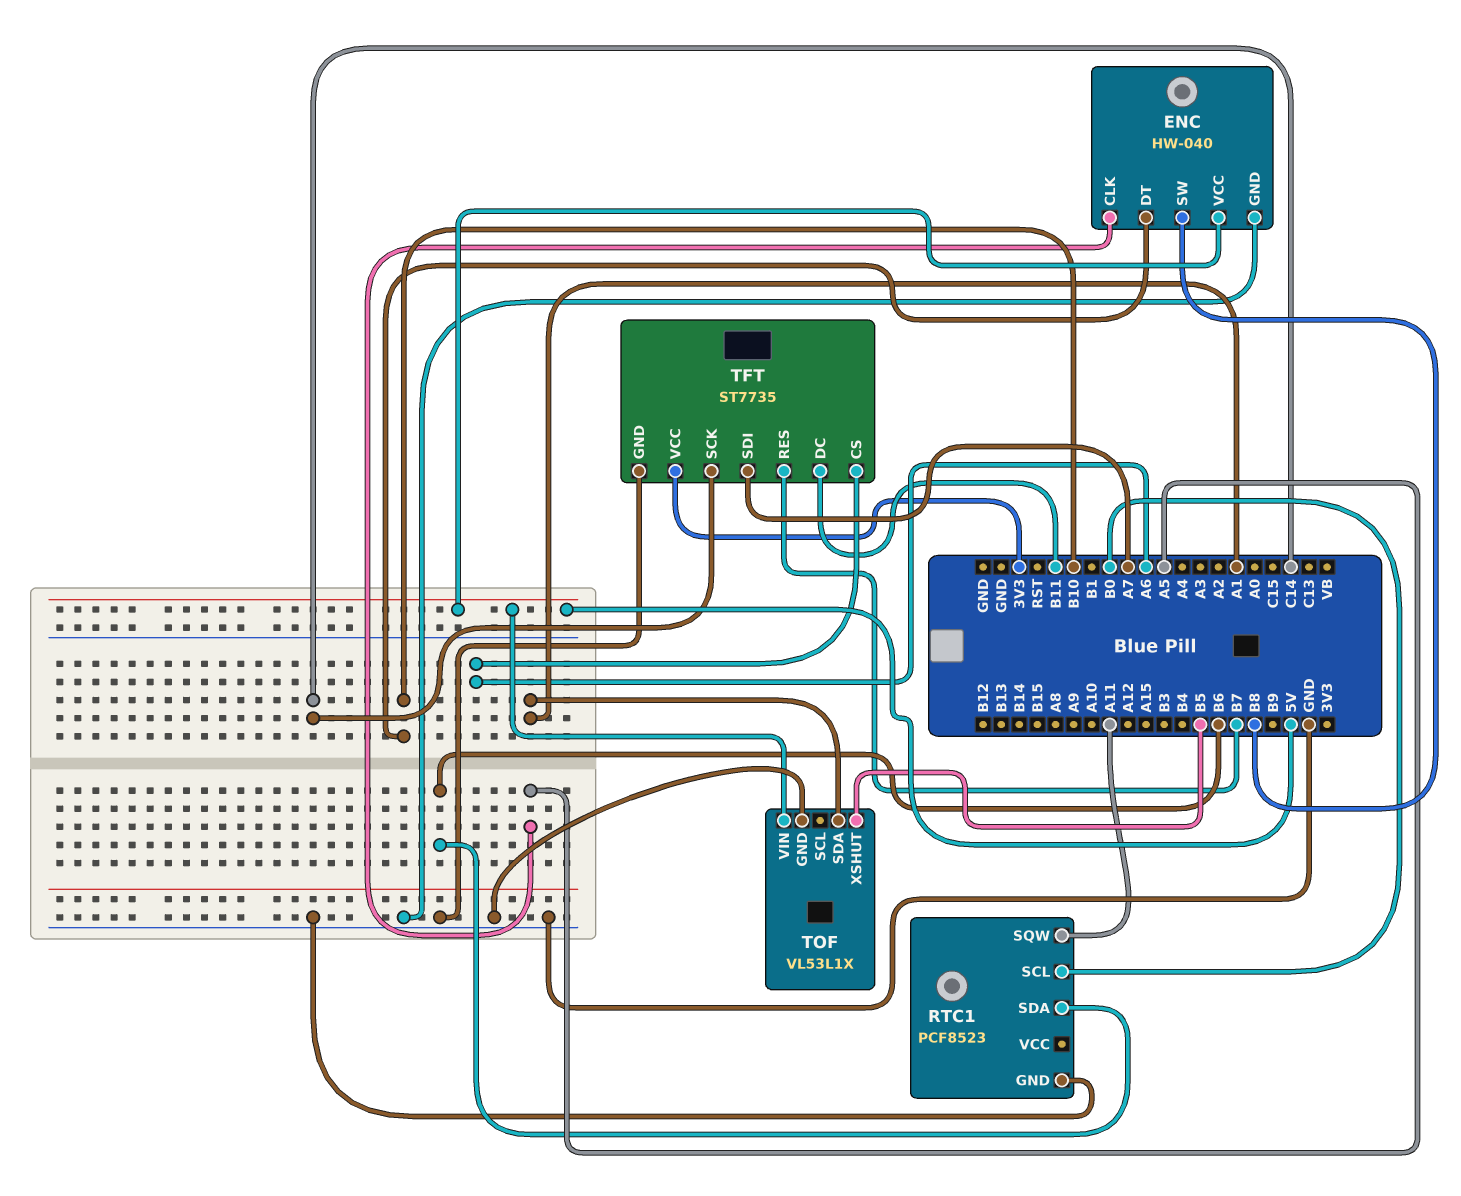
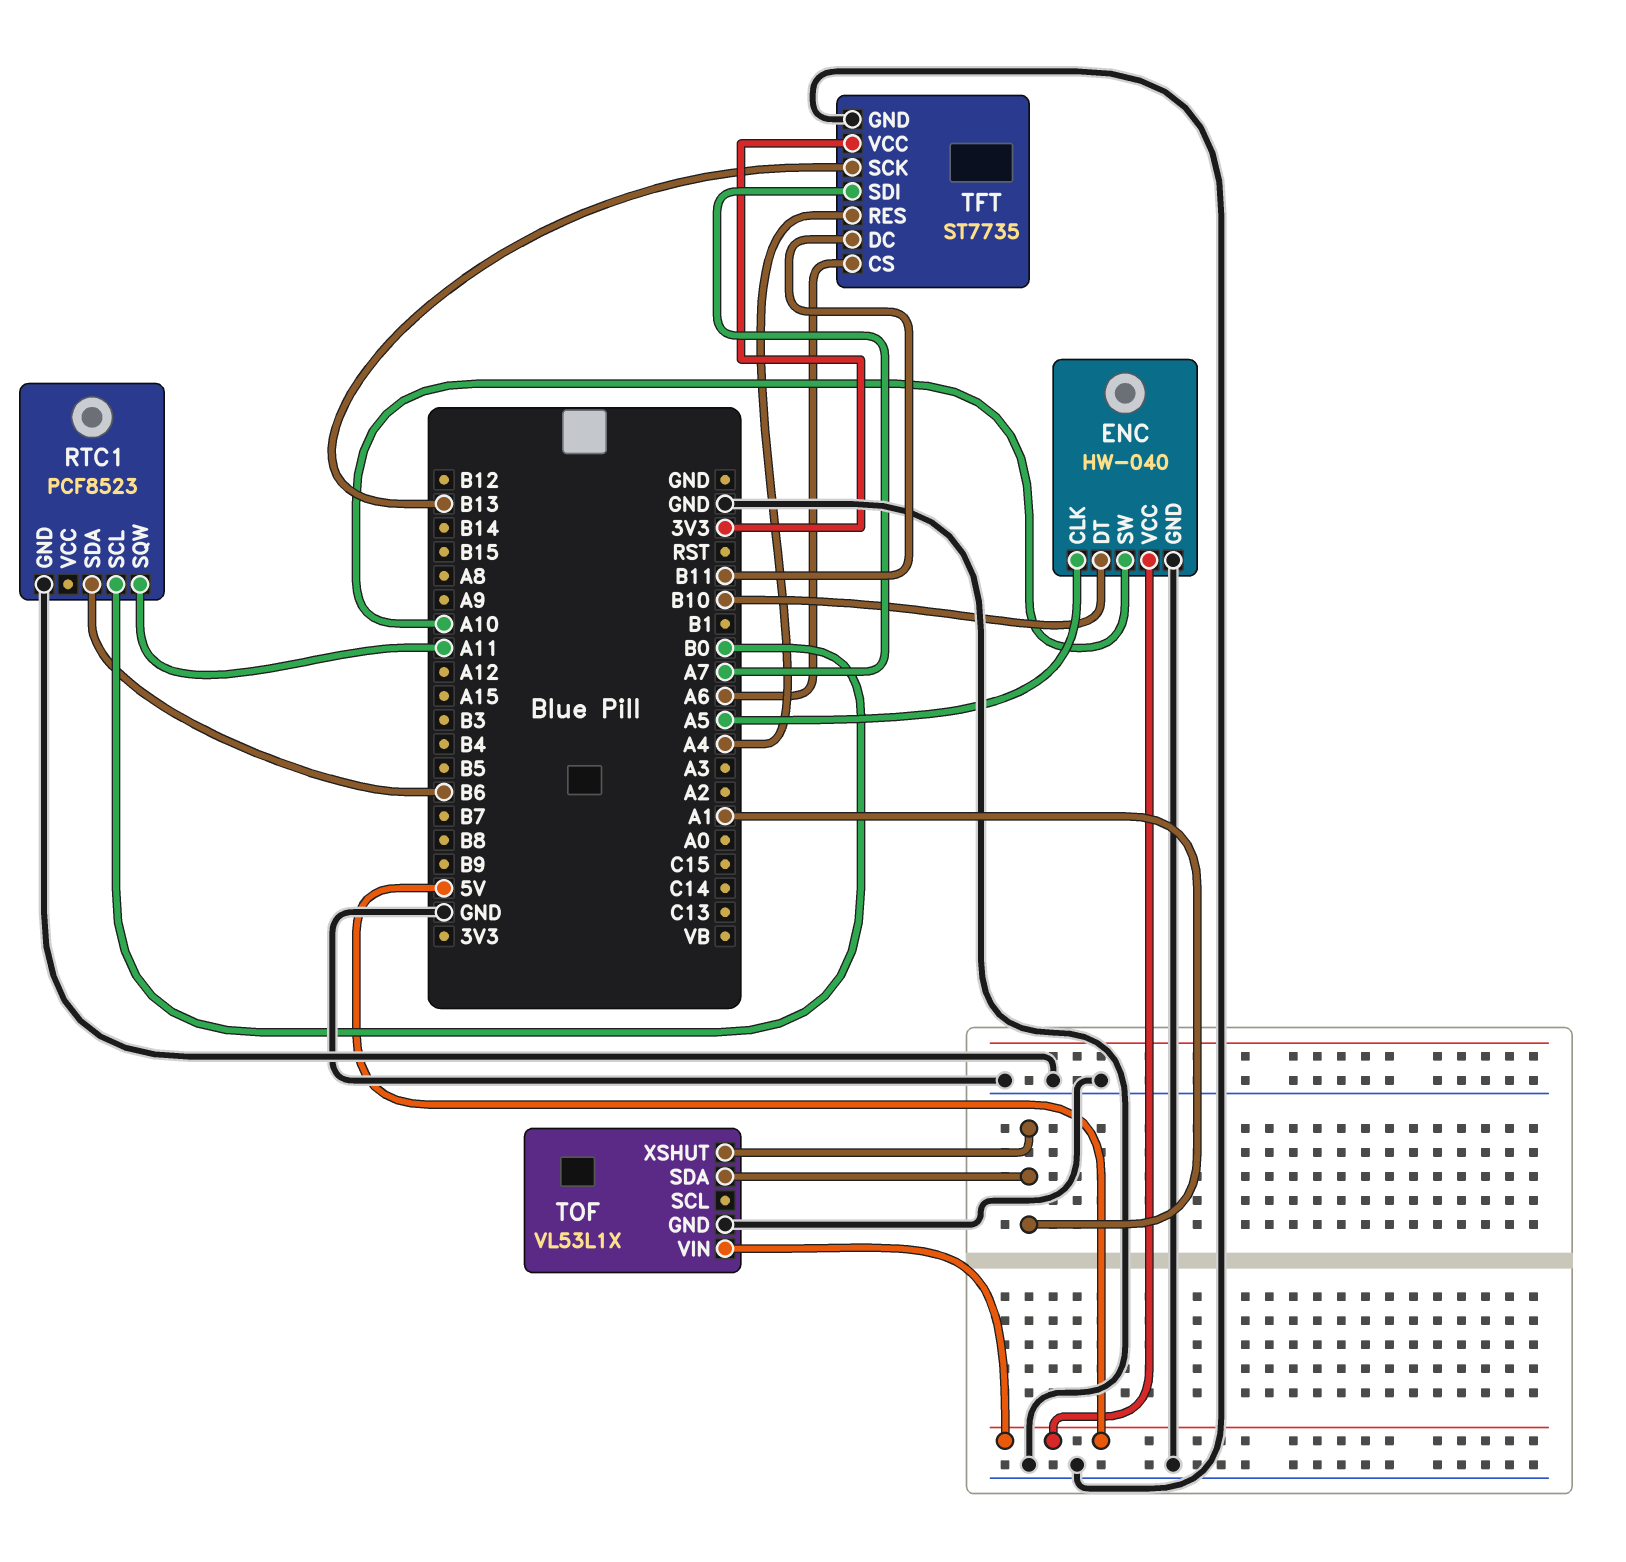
ENC pin SW: B8 -> A10
TFT pin RES: B7 -> A4
TFT pin SCK: C14 -> B13
TOF pin XSHUT: B5 -> A1

